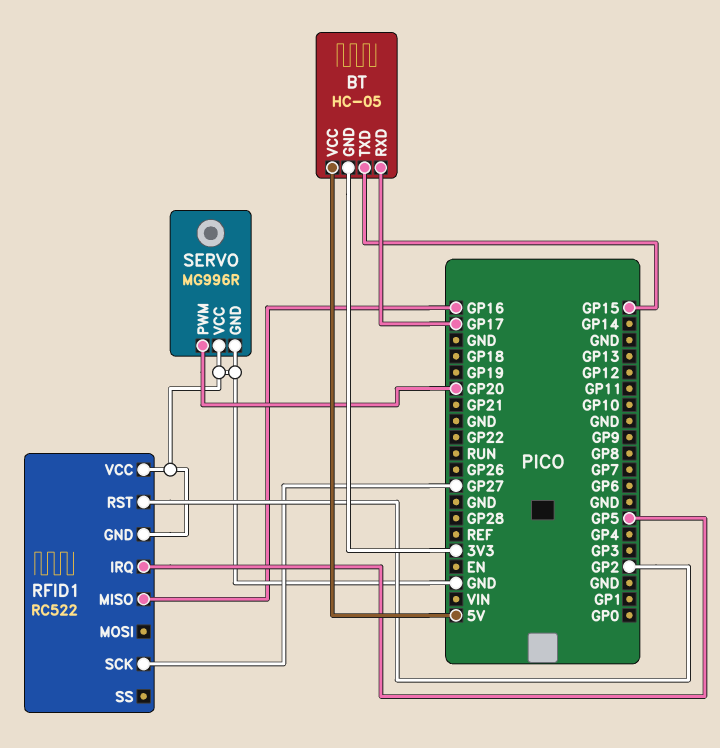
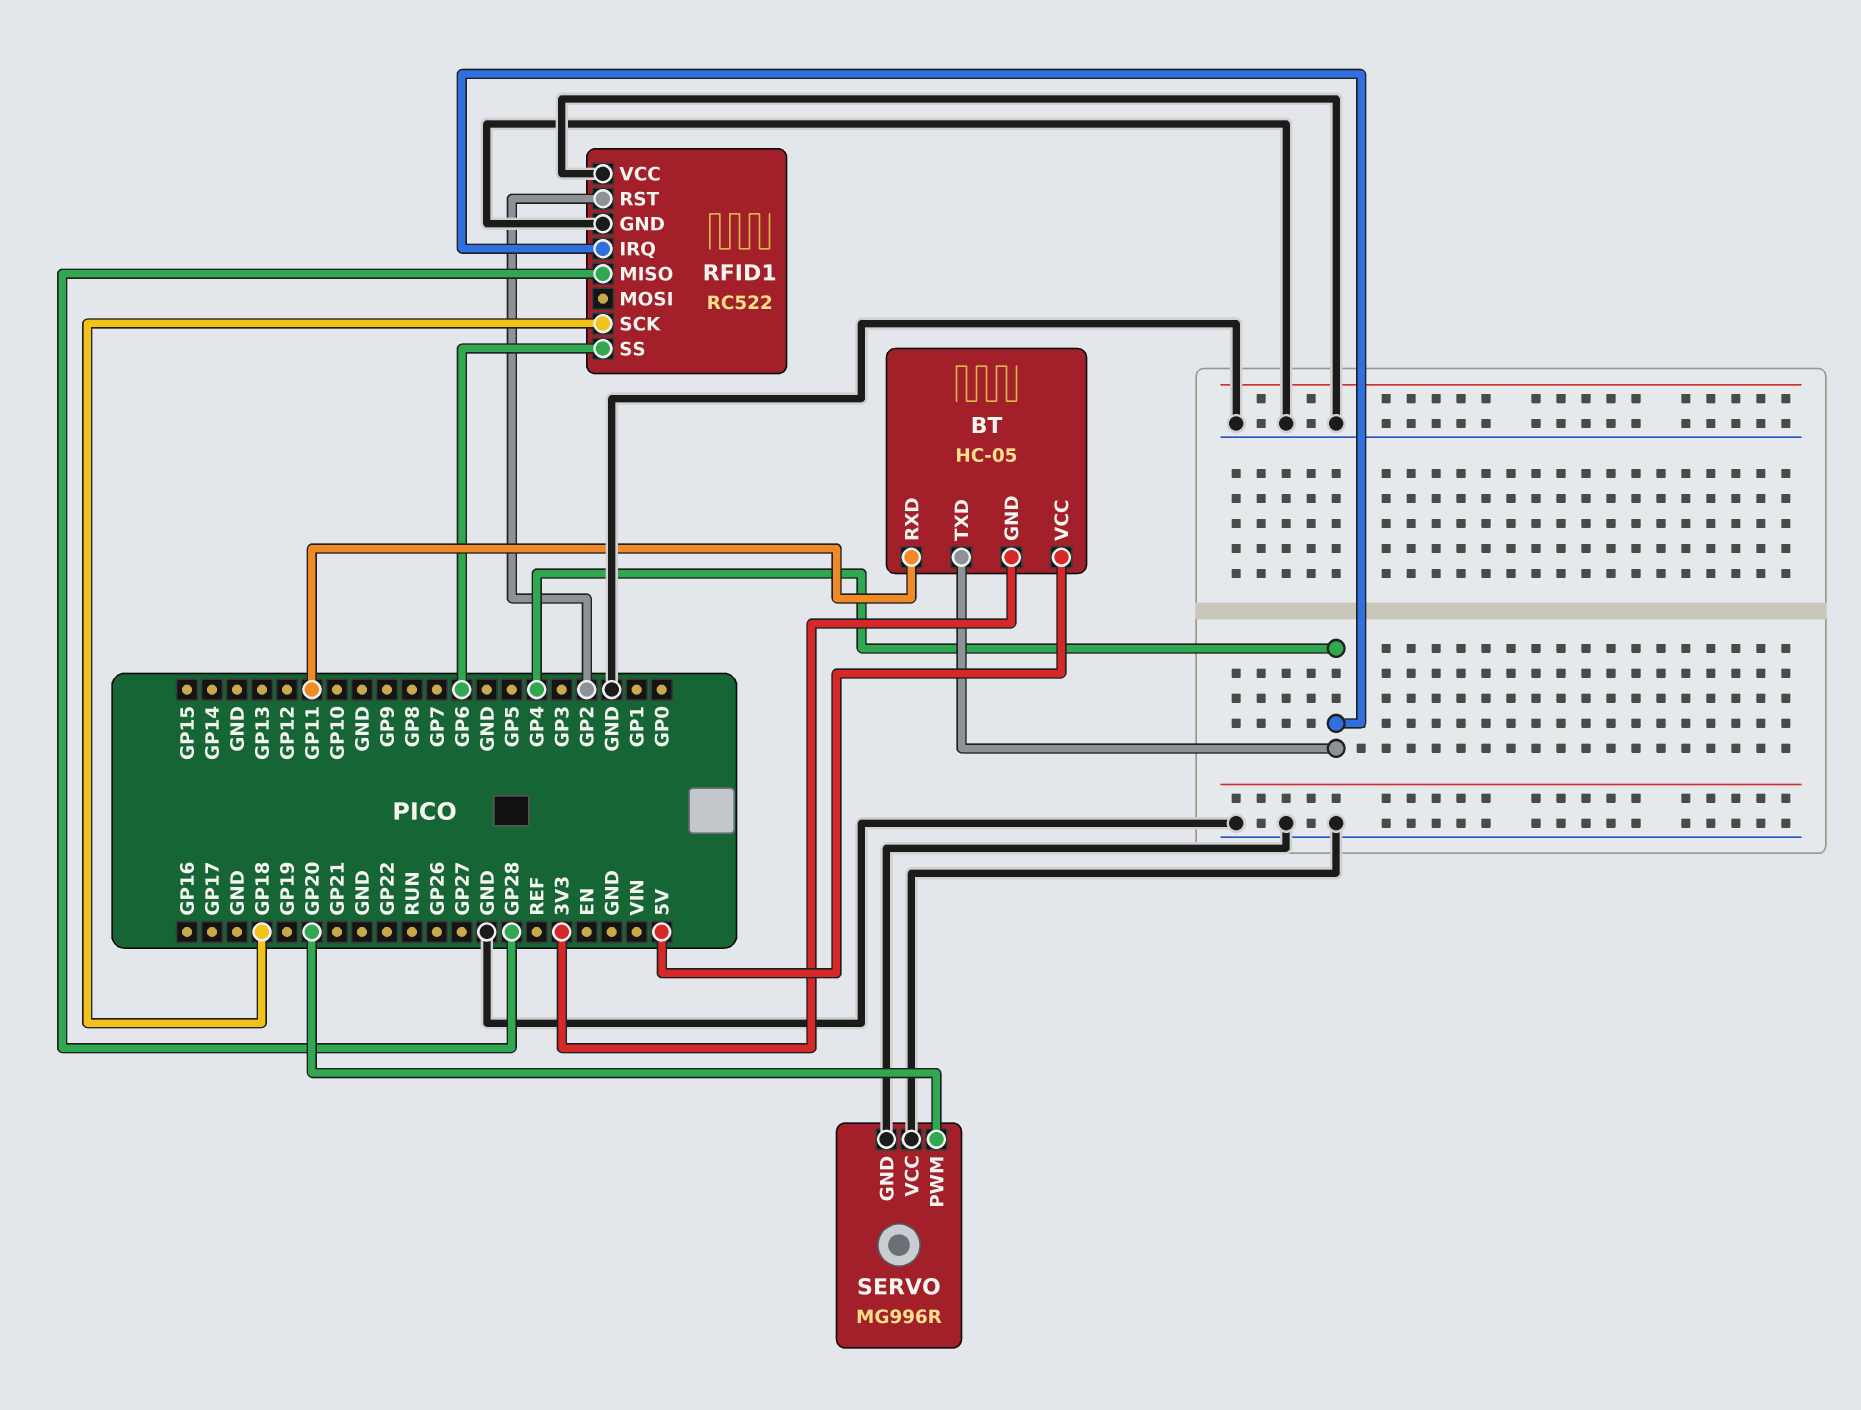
BT pin RXD: GP17 -> GP11
BT pin TXD: GP15 -> GP4
RFID1 pin IRQ: GP5 -> GP4
RFID1 pin MISO: GP16 -> GP28
RFID1 pin SCK: GP27 -> GP18
RFID1 pin SS: none -> GP6

